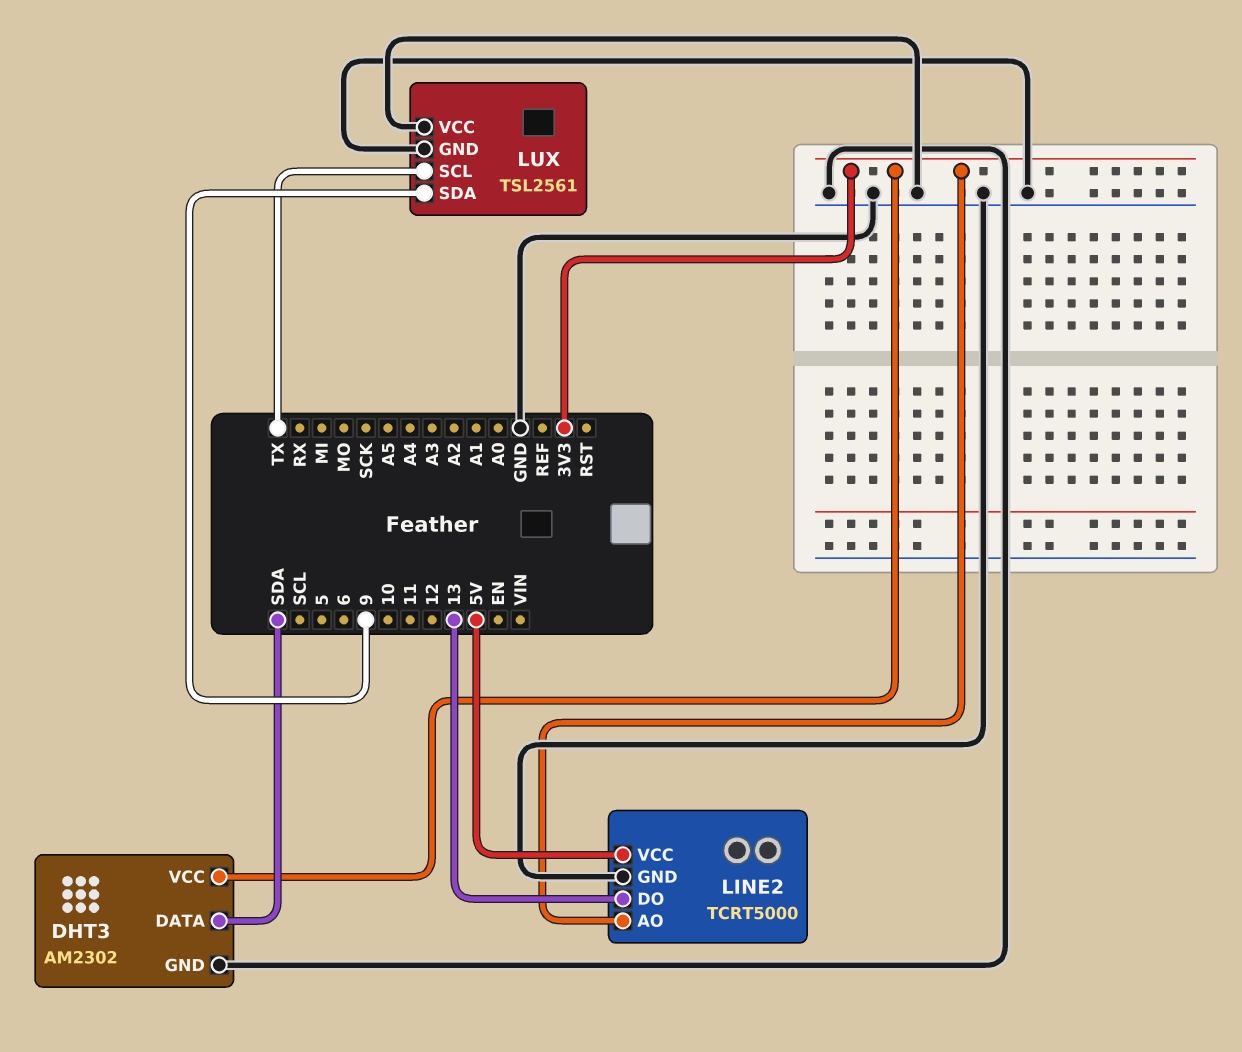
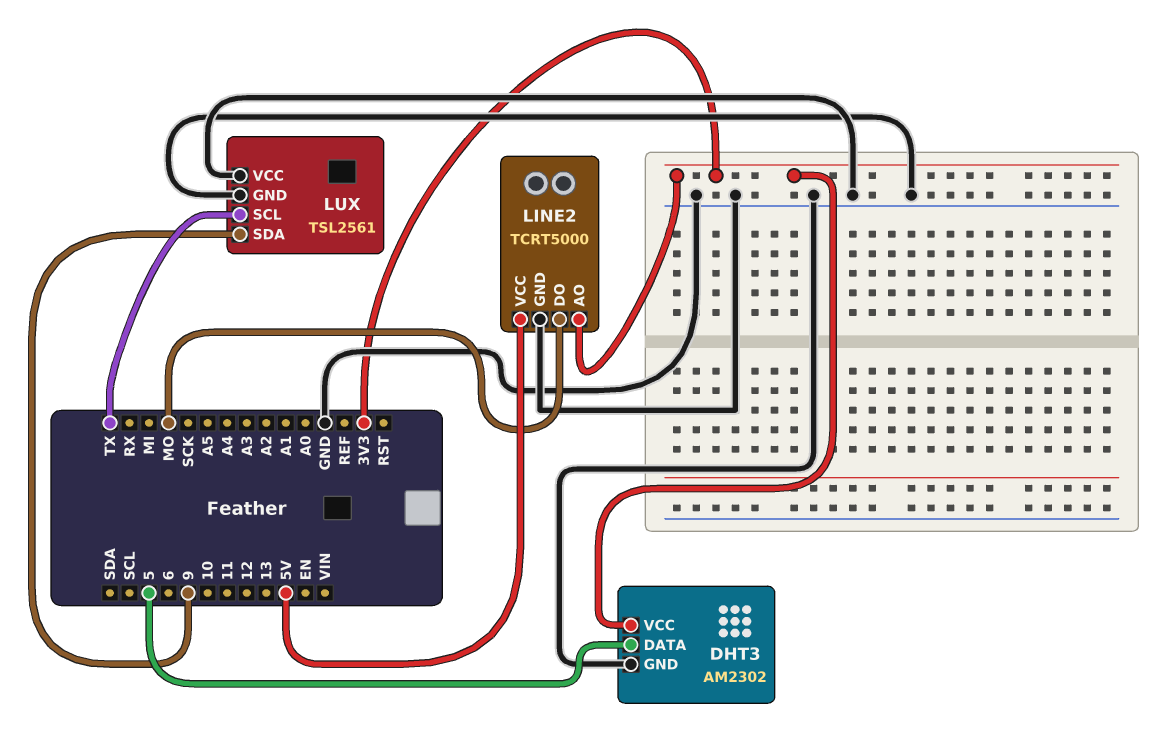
DHT3 pin DATA: SDA -> 5
LINE2 pin DO: 13 -> MO

